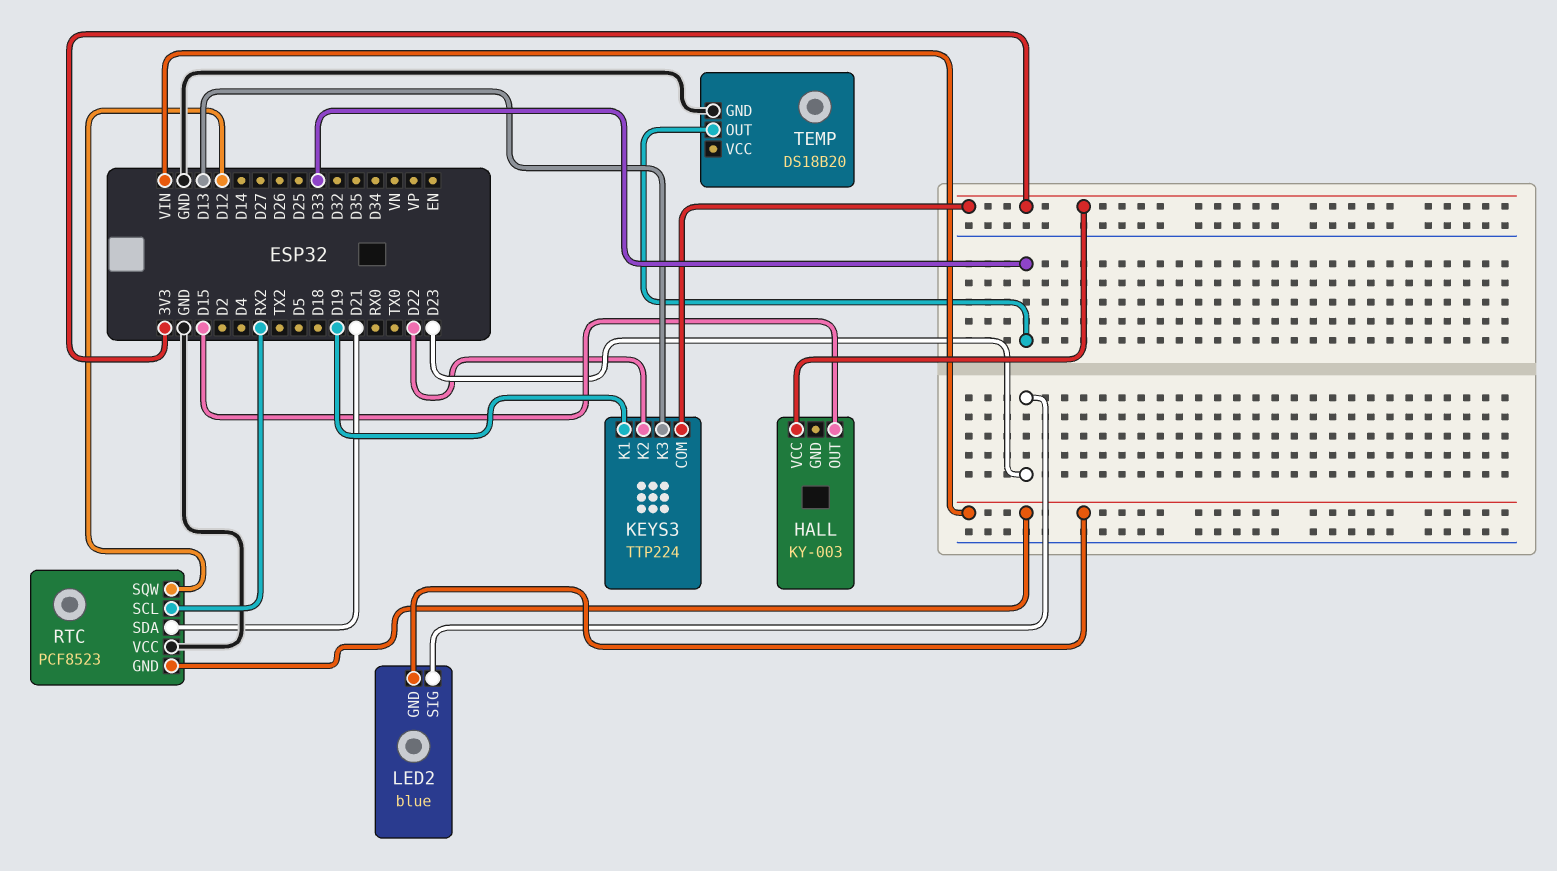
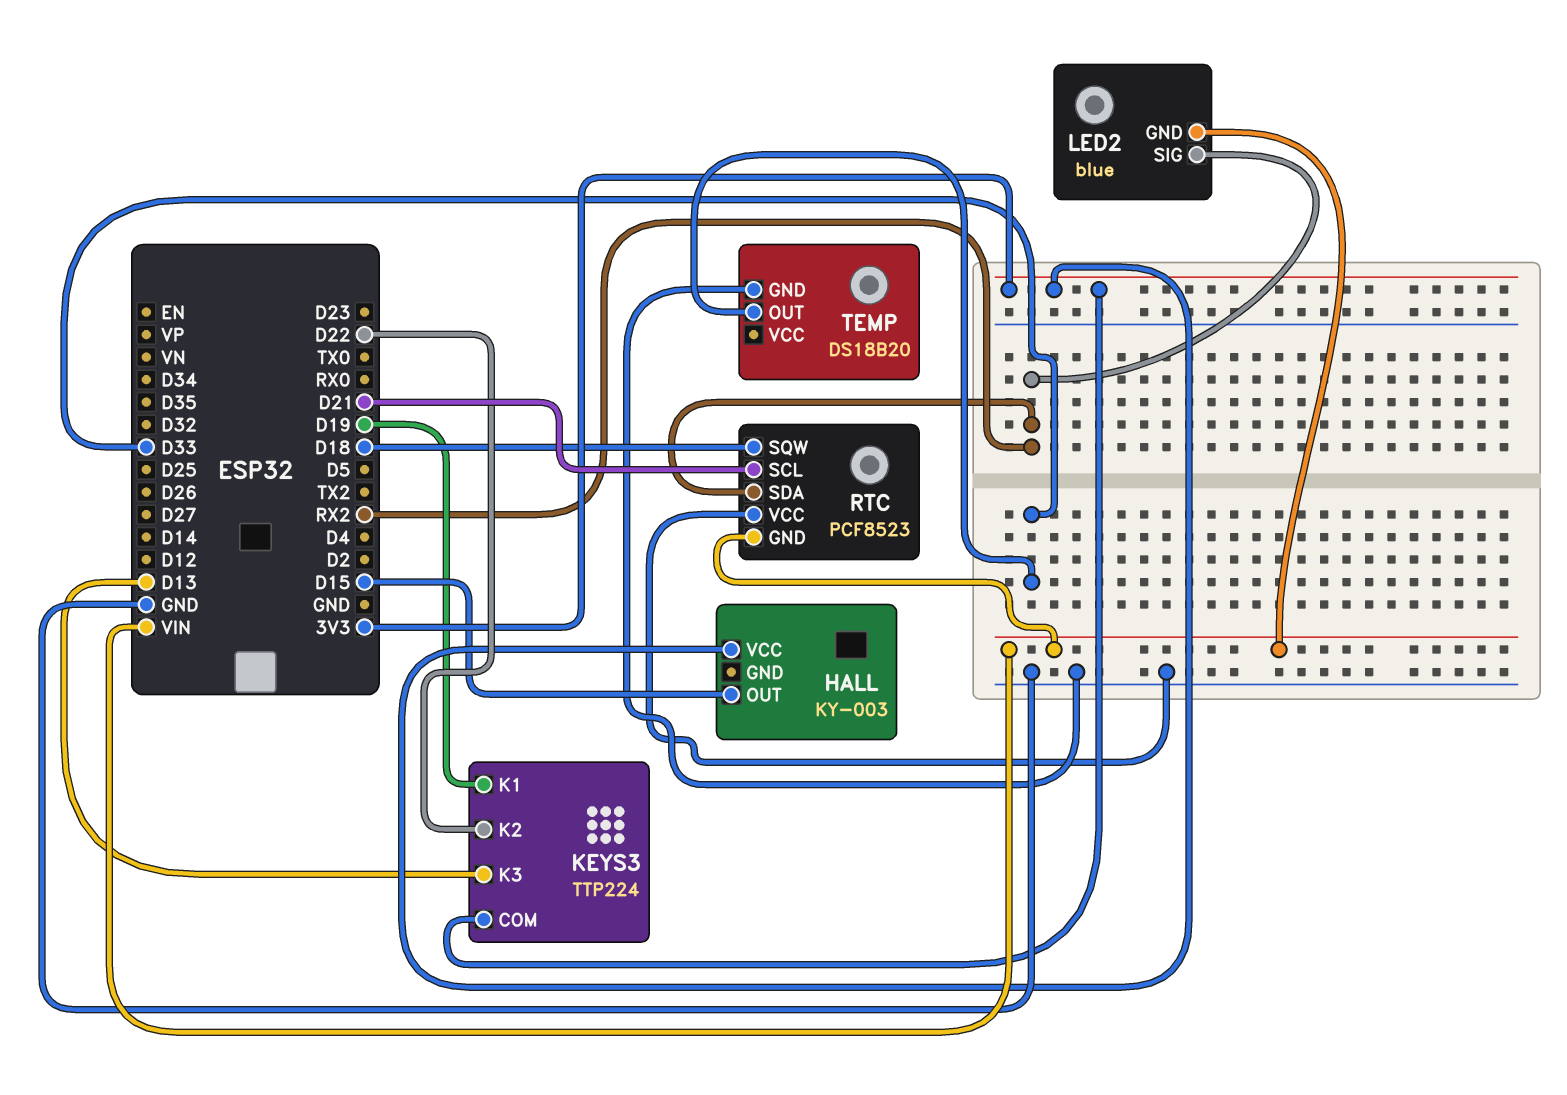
LED2 pin SIG: D23 -> RX2
RTC pin SCL: RX2 -> D21
RTC pin SDA: D21 -> RX2
RTC pin SQW: D12 -> D18

